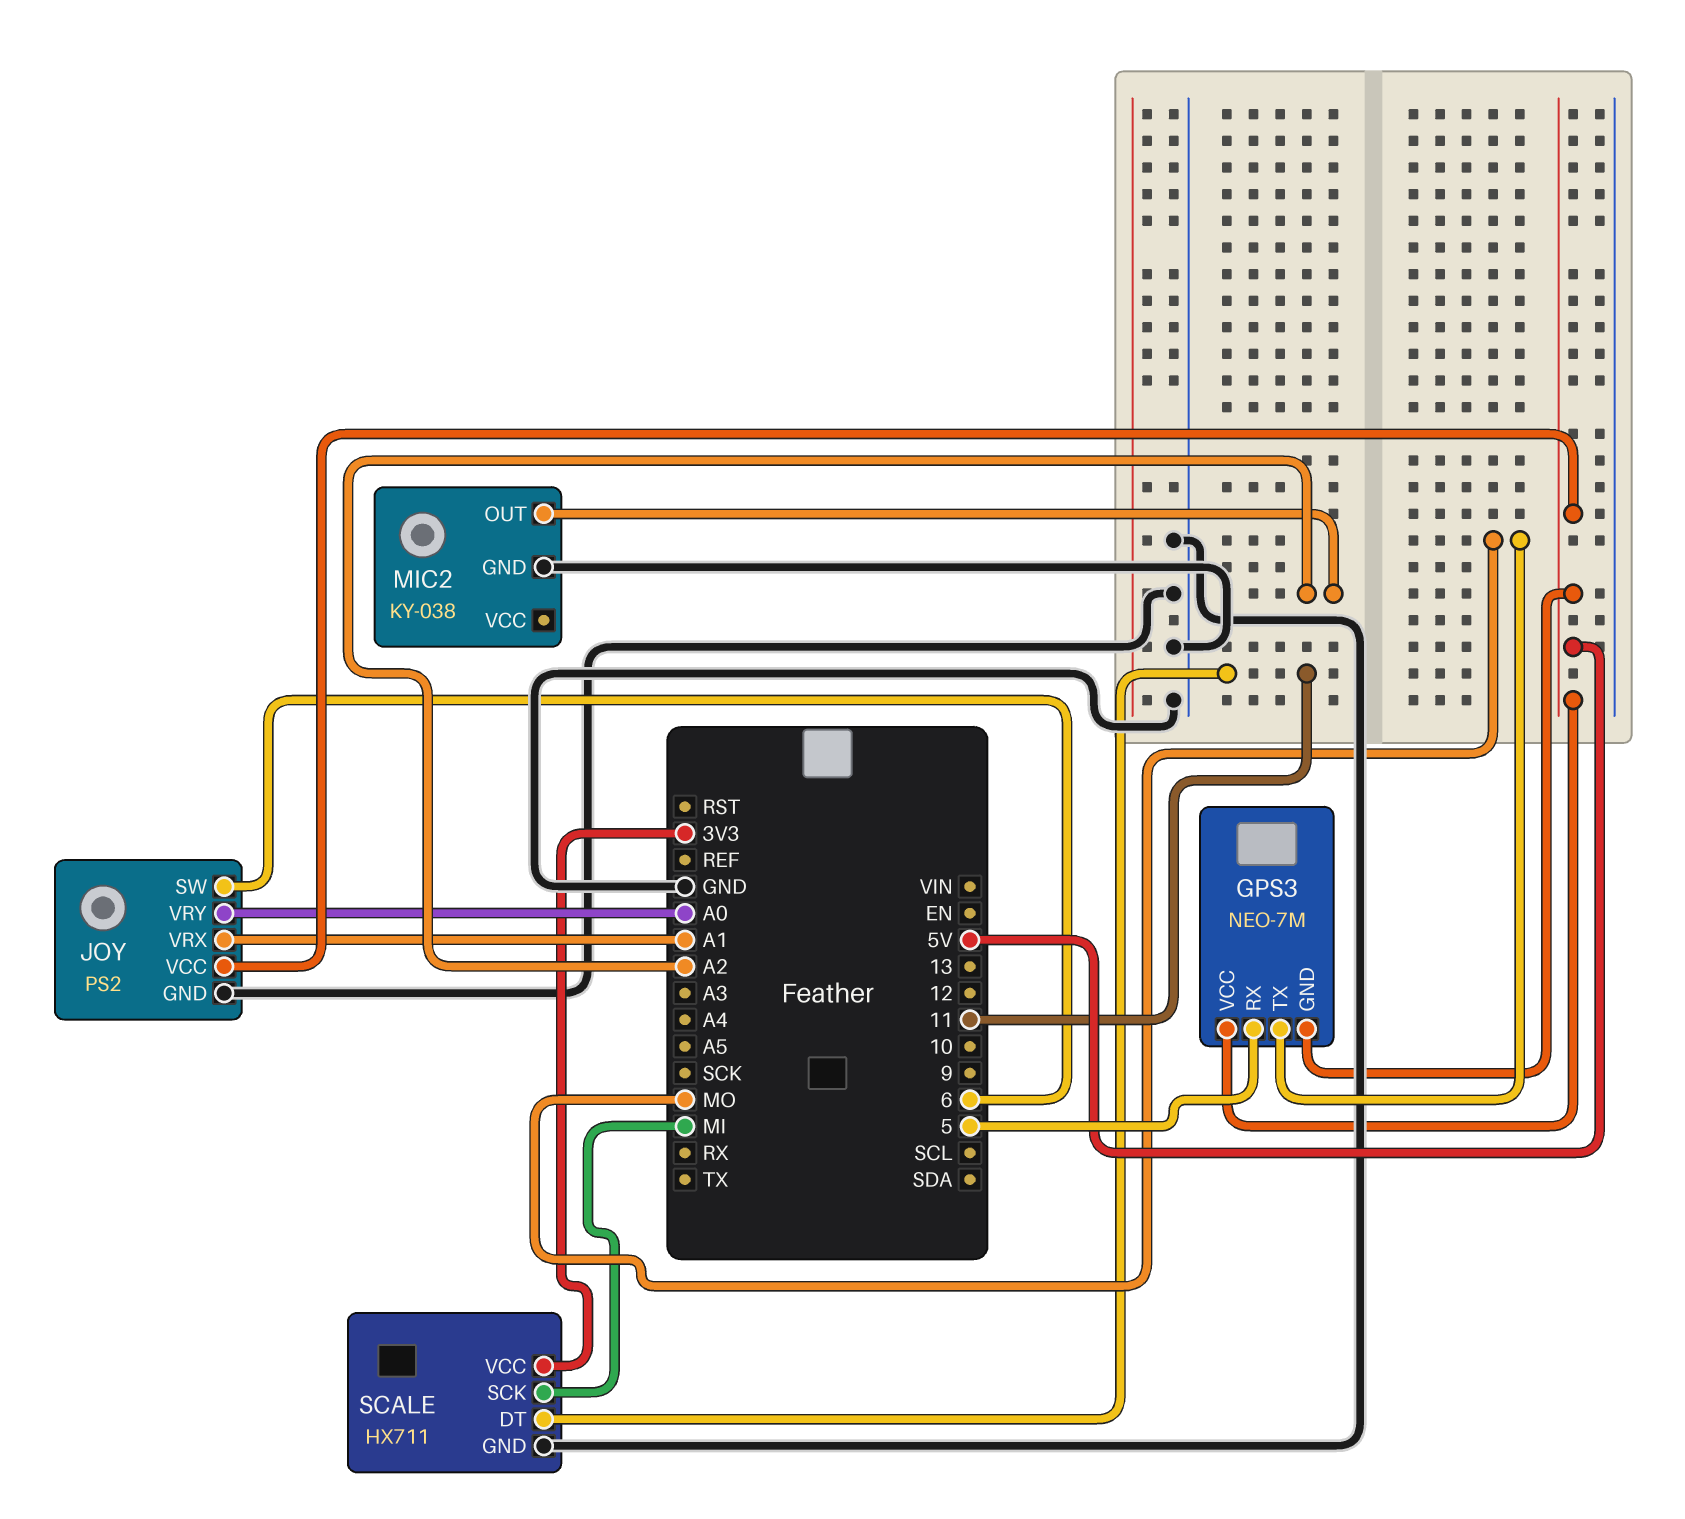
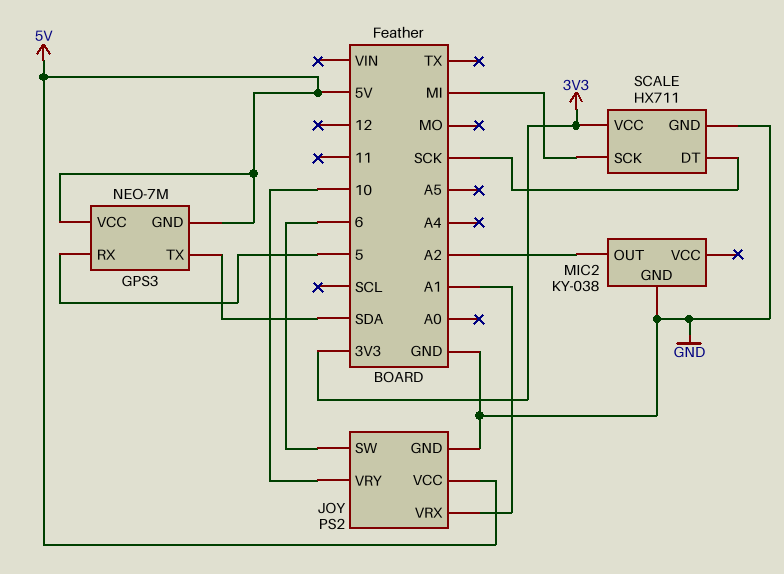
GPS3 pin TX: MO -> SDA
JOY pin VRY: A0 -> 10
SCALE pin DT: 11 -> SCK

